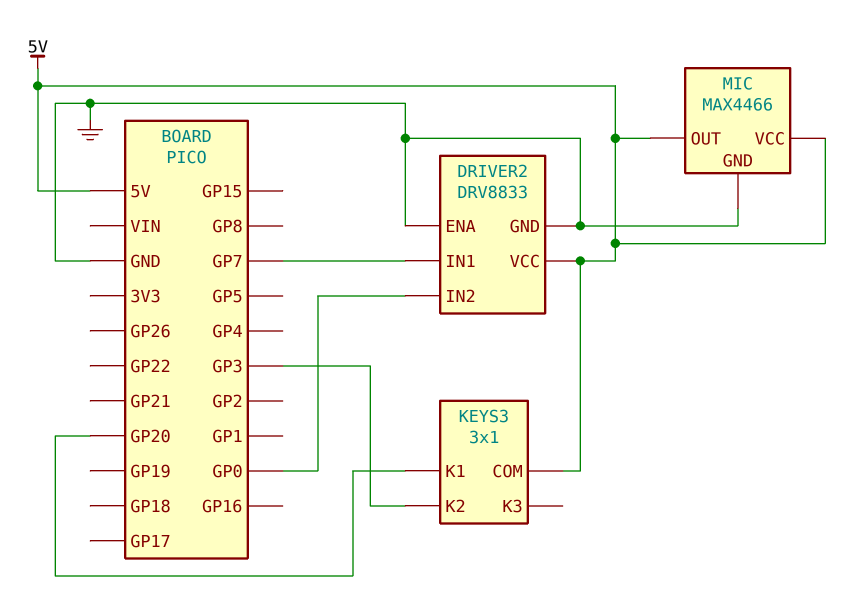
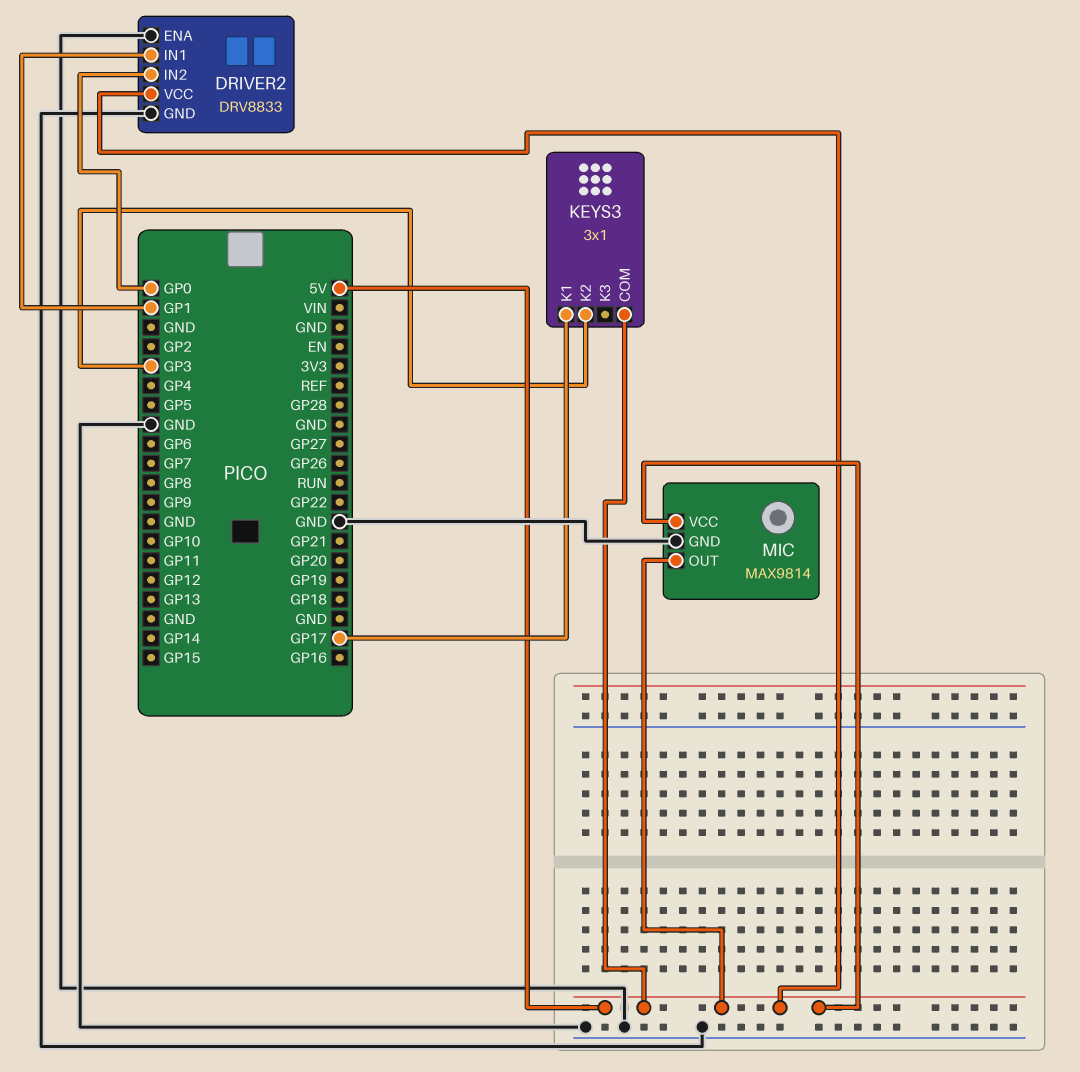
DRIVER2 pin IN1: GP7 -> GP1
KEYS3 pin K1: GP20 -> GP17
MIC: MAX4466 -> MAX9814

